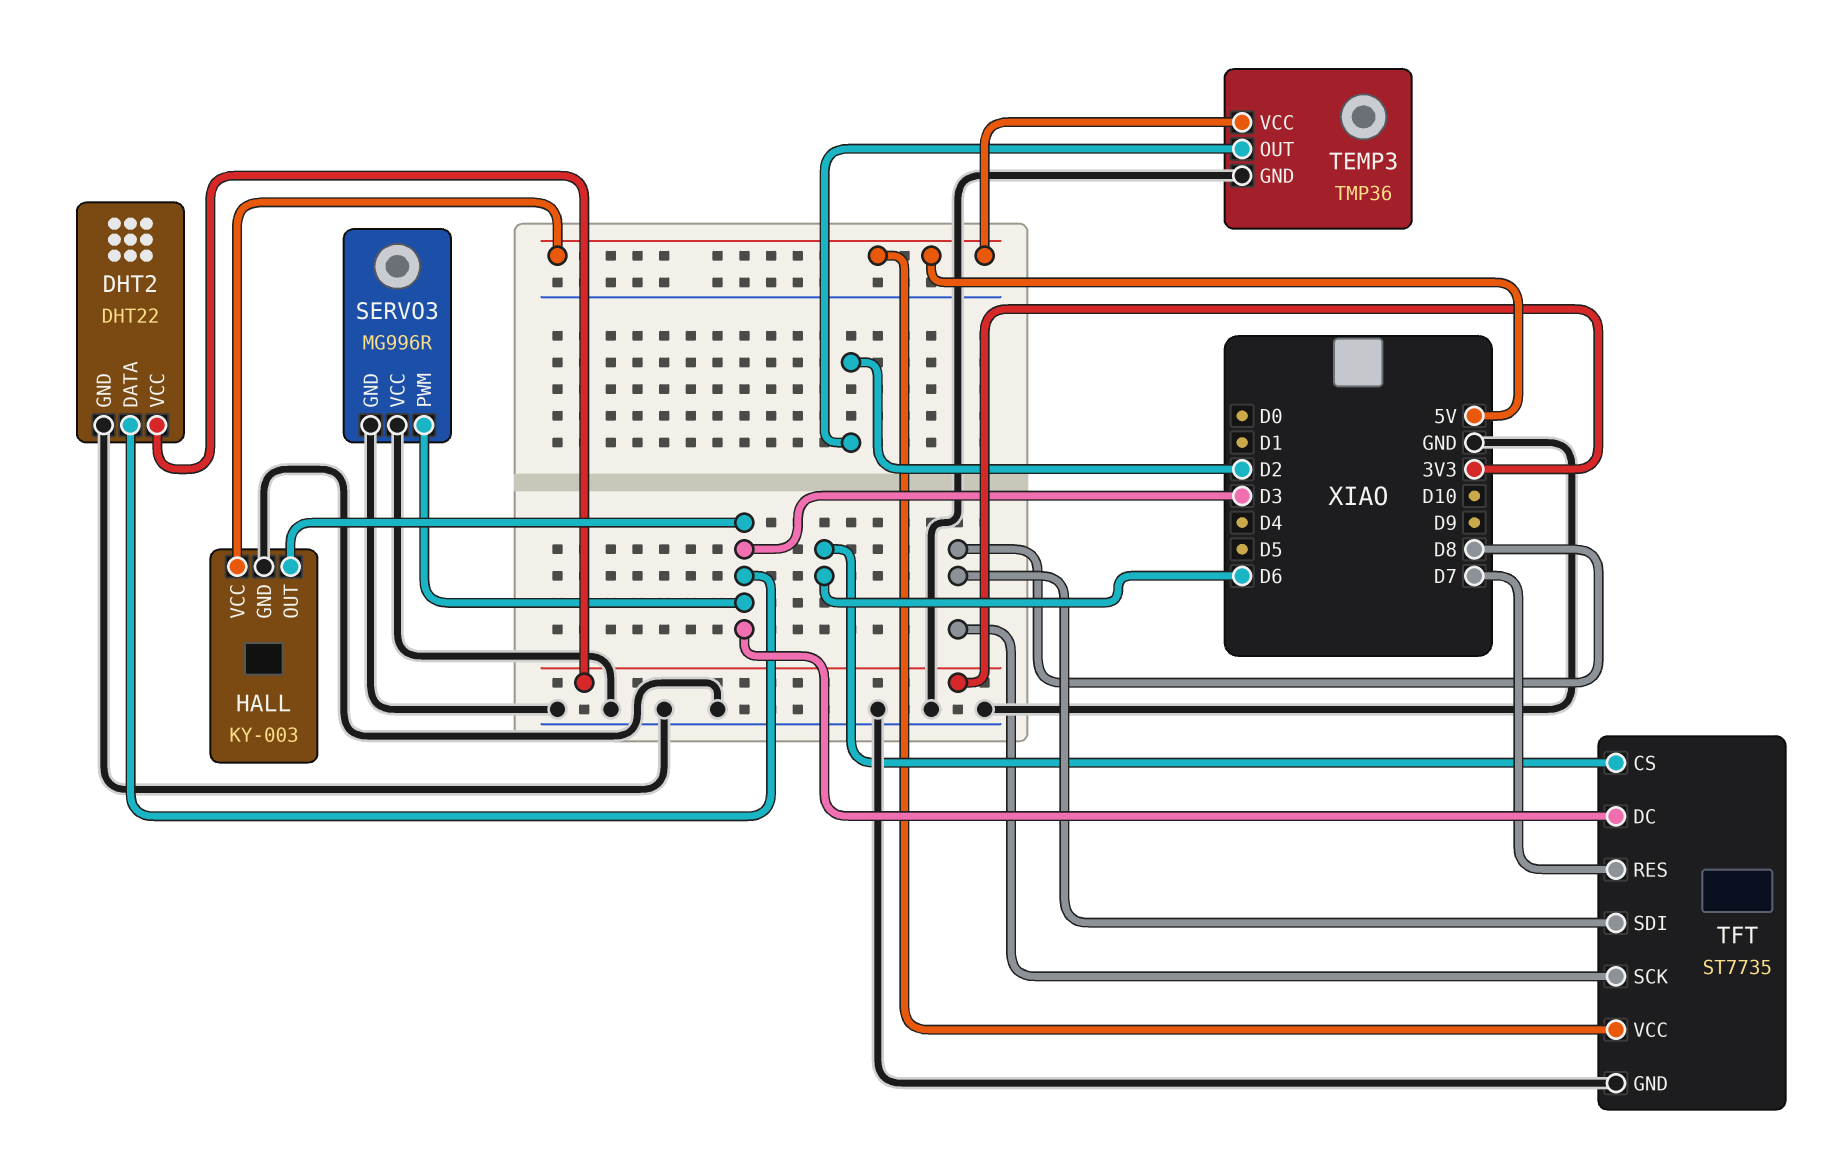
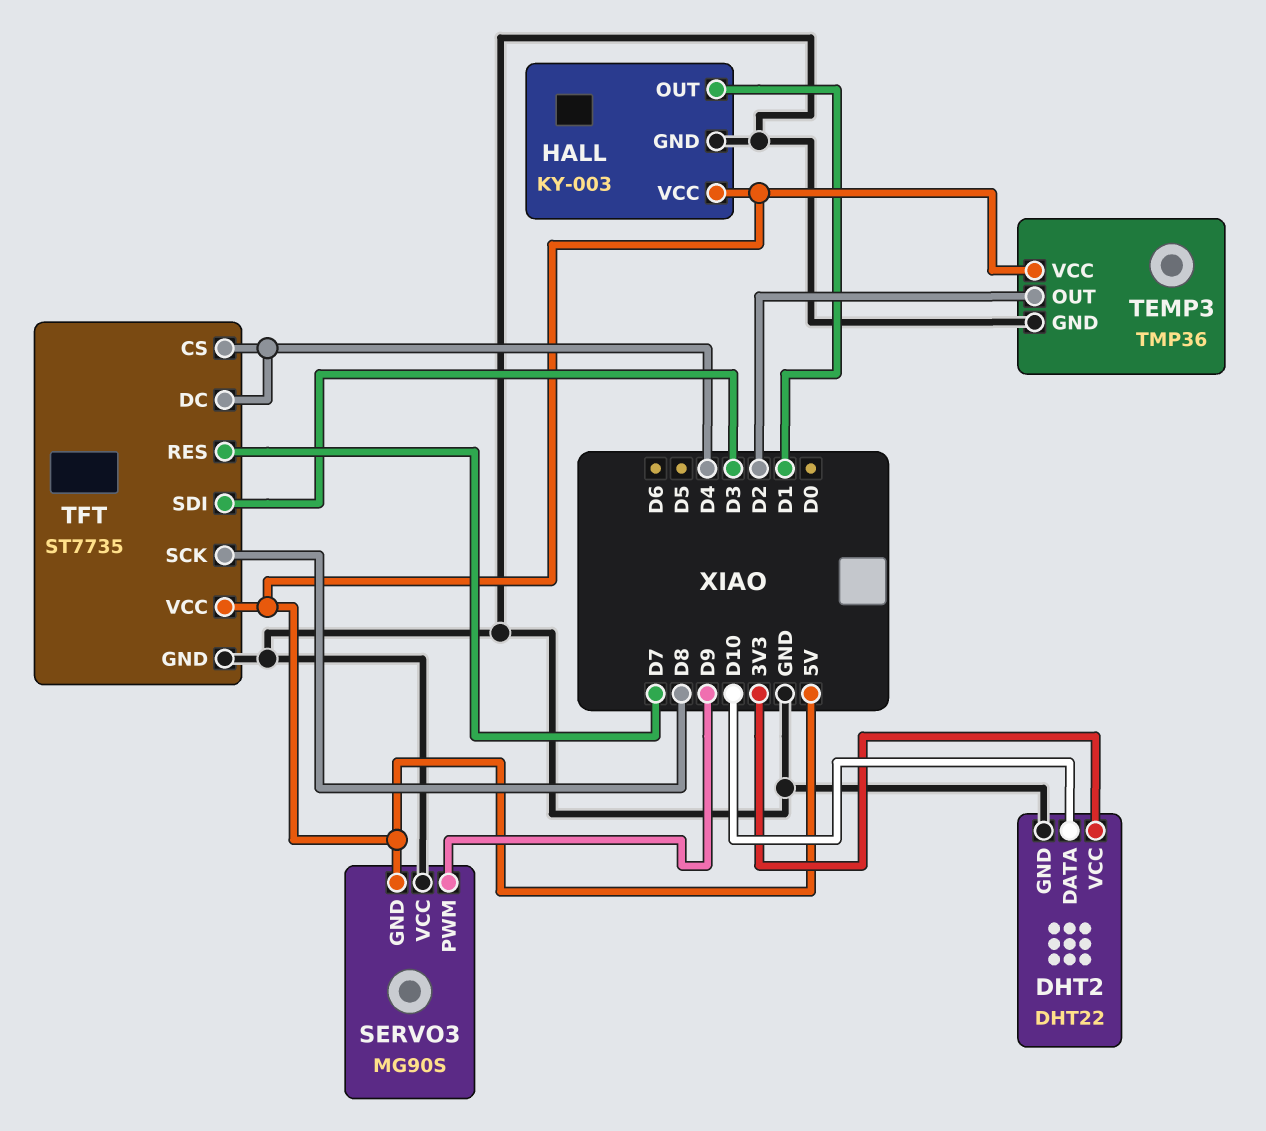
DHT2 pin DATA: D3 -> D10
HALL pin OUT: D3 -> D1
SERVO3: MG996R -> MG90S
SERVO3 pin GND: GND -> 5V
SERVO3 pin PWM: D3 -> D9
TFT pin CS: D6 -> D4
TFT pin DC: D3 -> D4
TFT pin SDI: D8 -> D3

